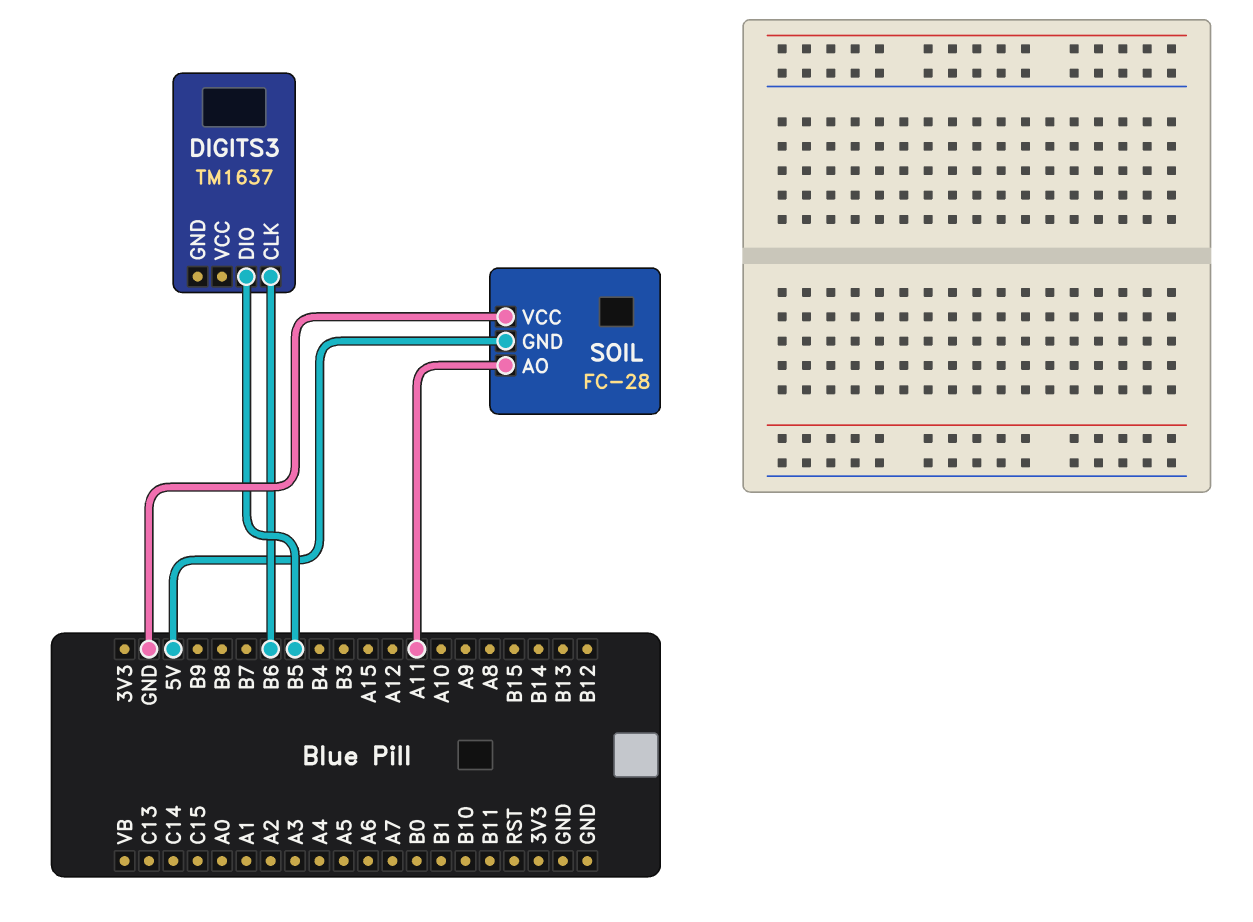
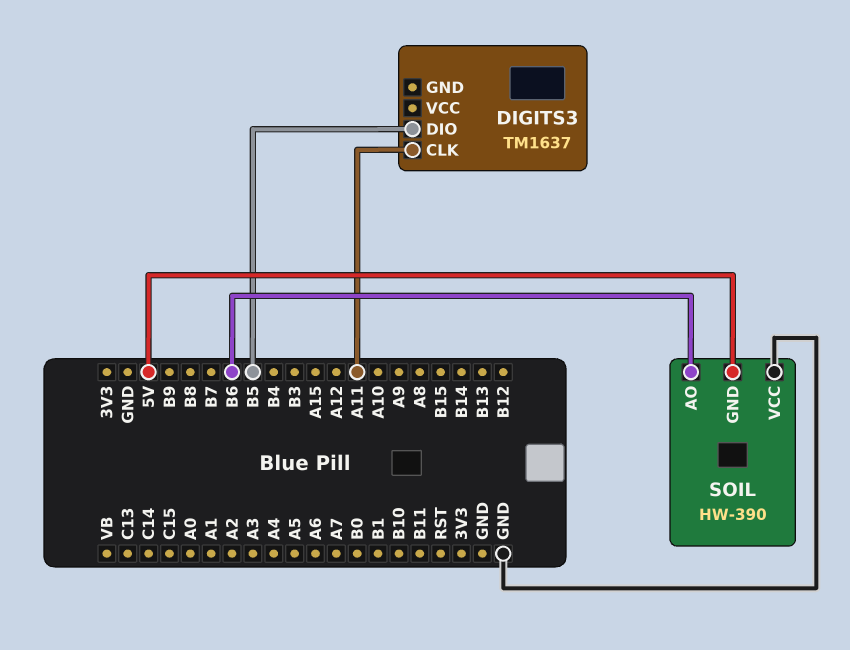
DIGITS3 pin CLK: B6 -> A11
SOIL: FC-28 -> HW-390
SOIL pin AO: A11 -> B6

